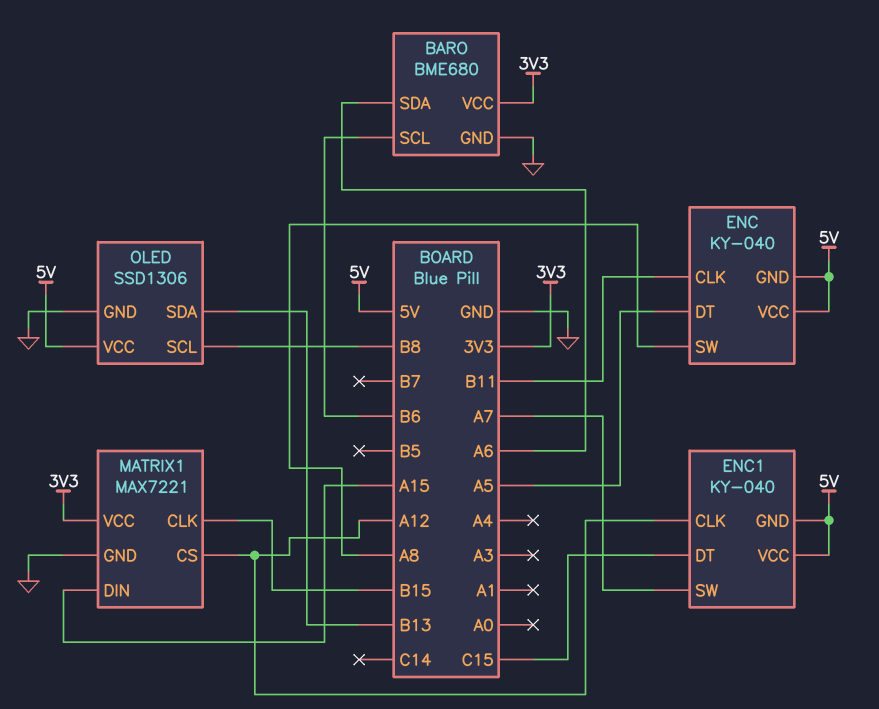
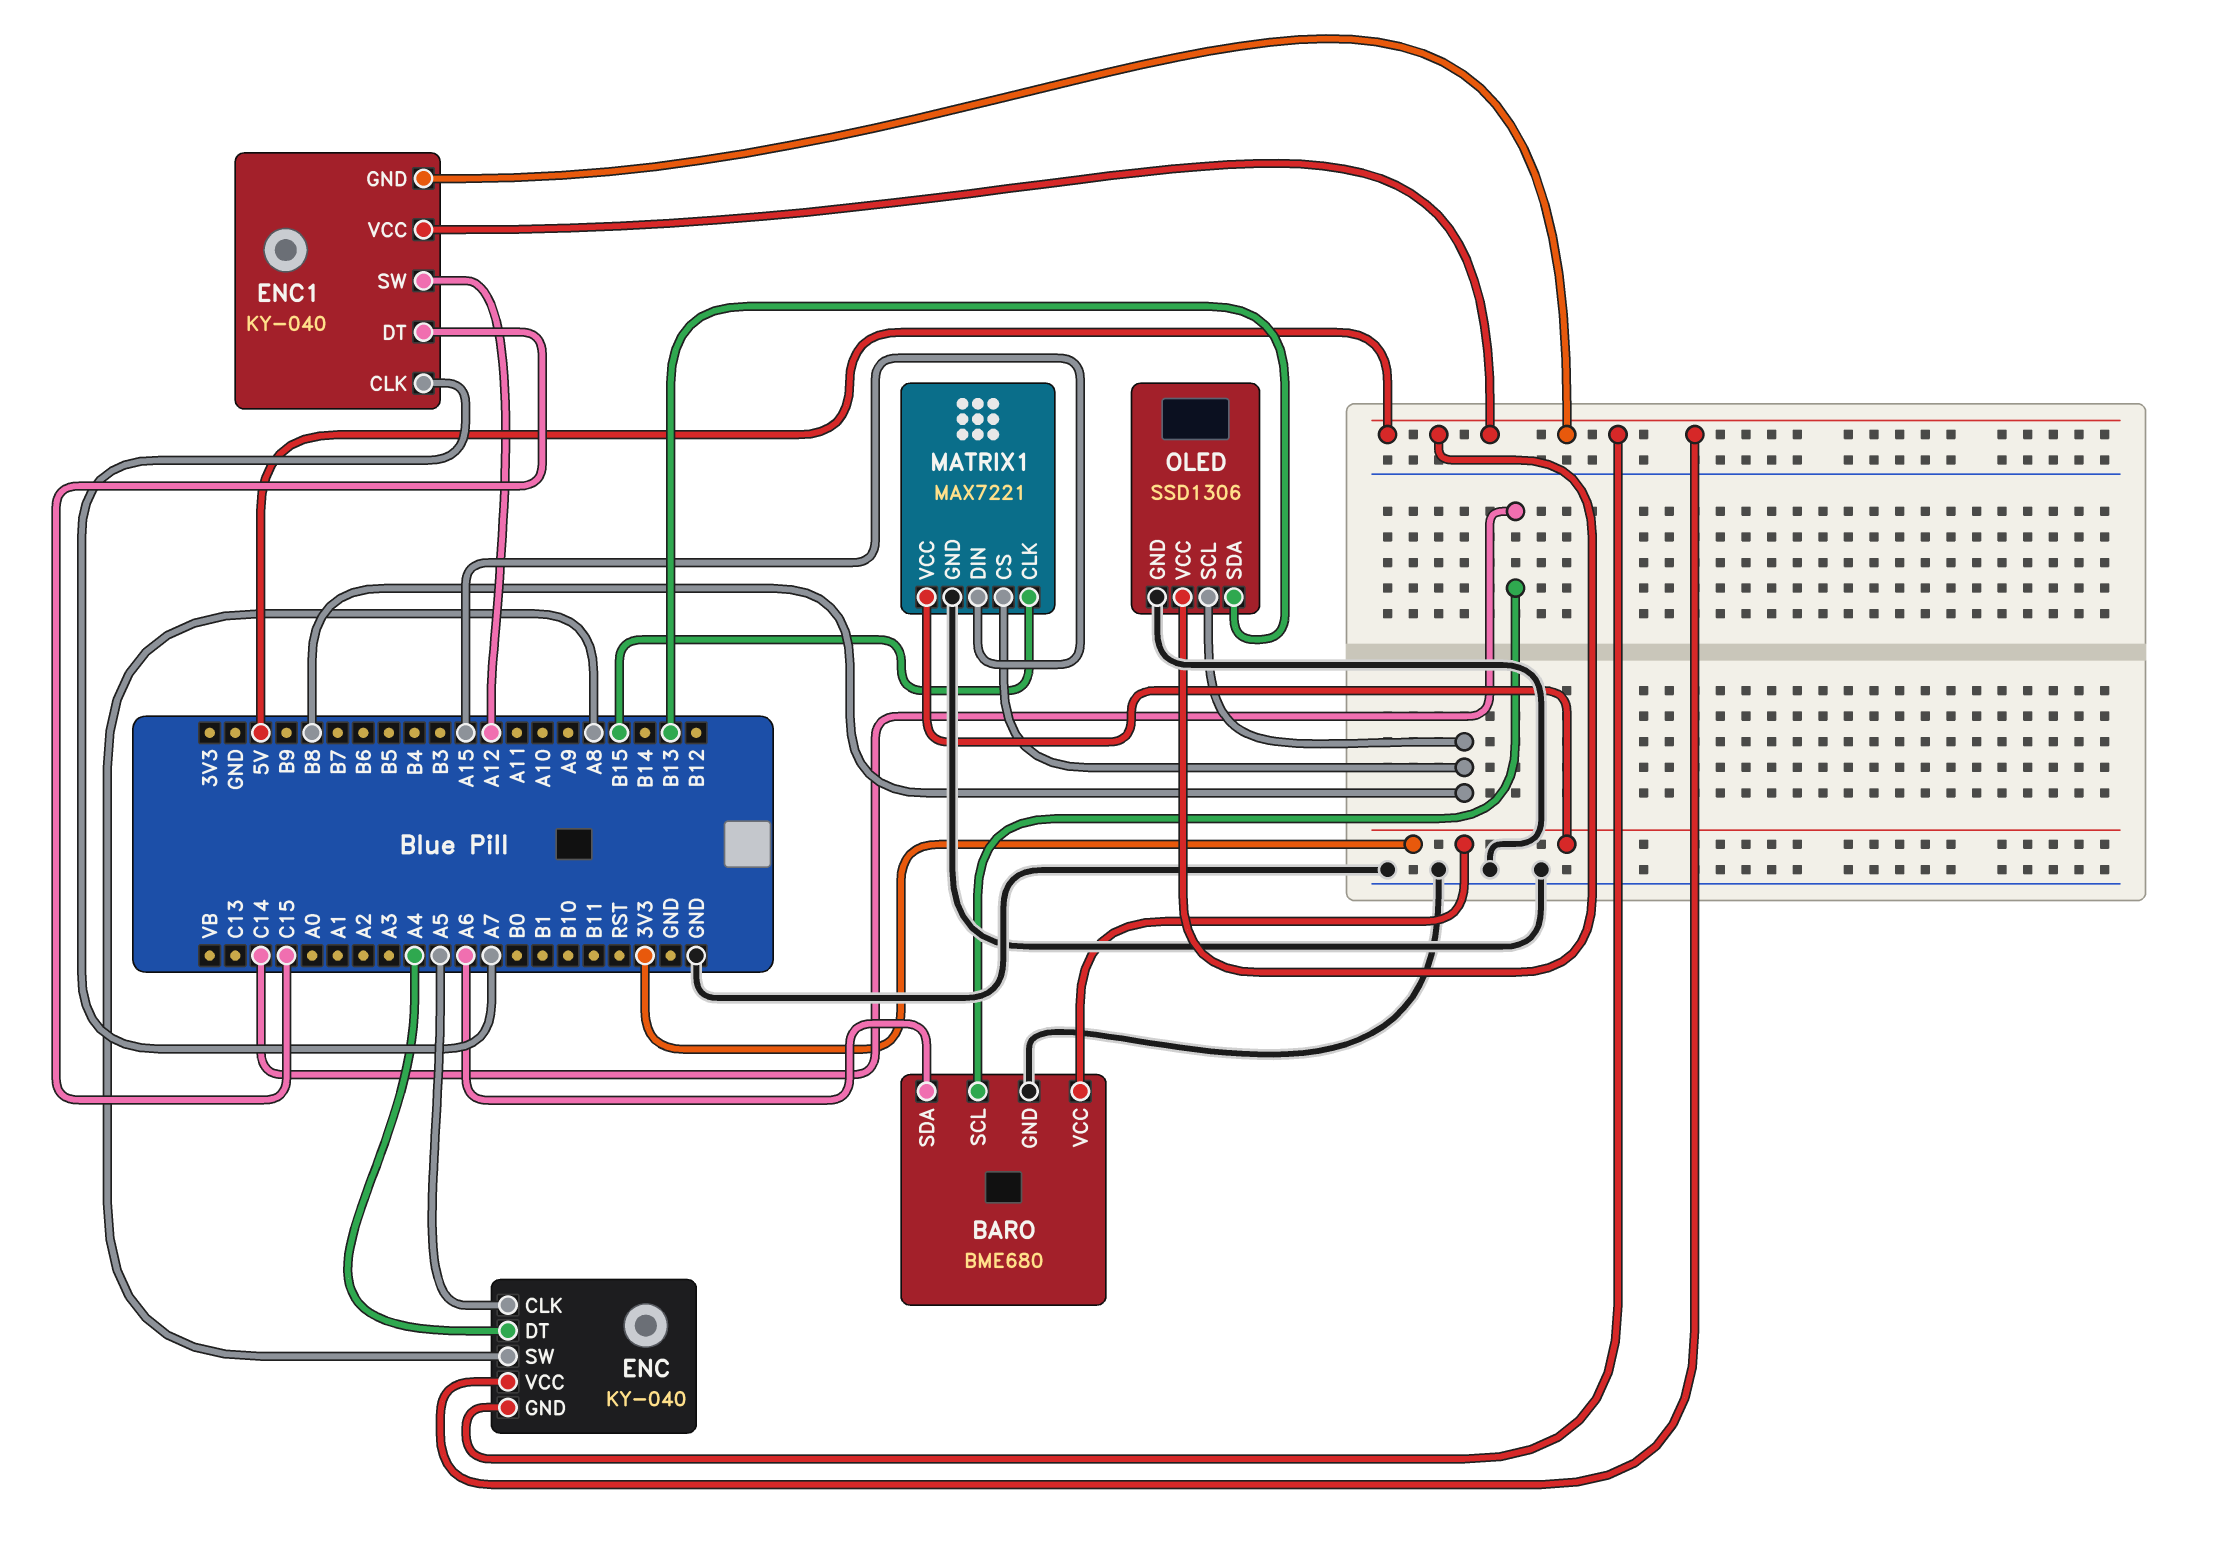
BARO pin SCL: B6 -> C14
ENC pin CLK: B11 -> A5
ENC pin DT: A5 -> A4
ENC1 pin CLK: A12 -> A7
ENC1 pin SW: A7 -> A12
MATRIX1 pin CS: A12 -> B8

